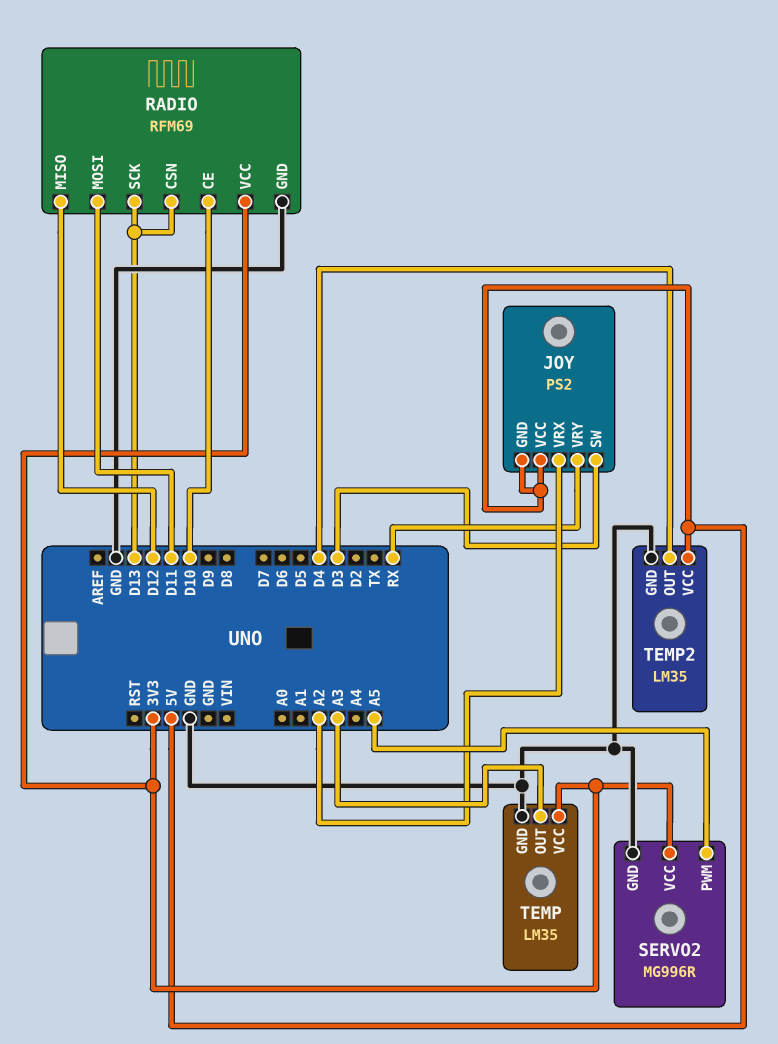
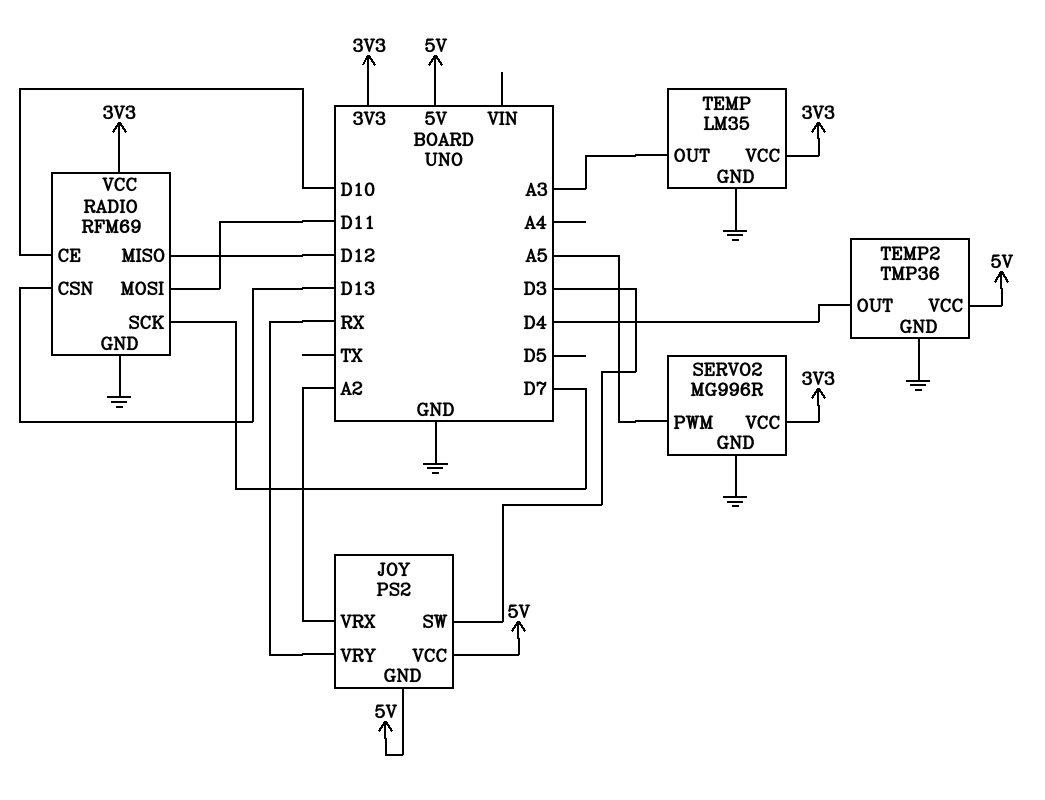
RADIO pin SCK: D13 -> D7
TEMP2: LM35 -> TMP36

